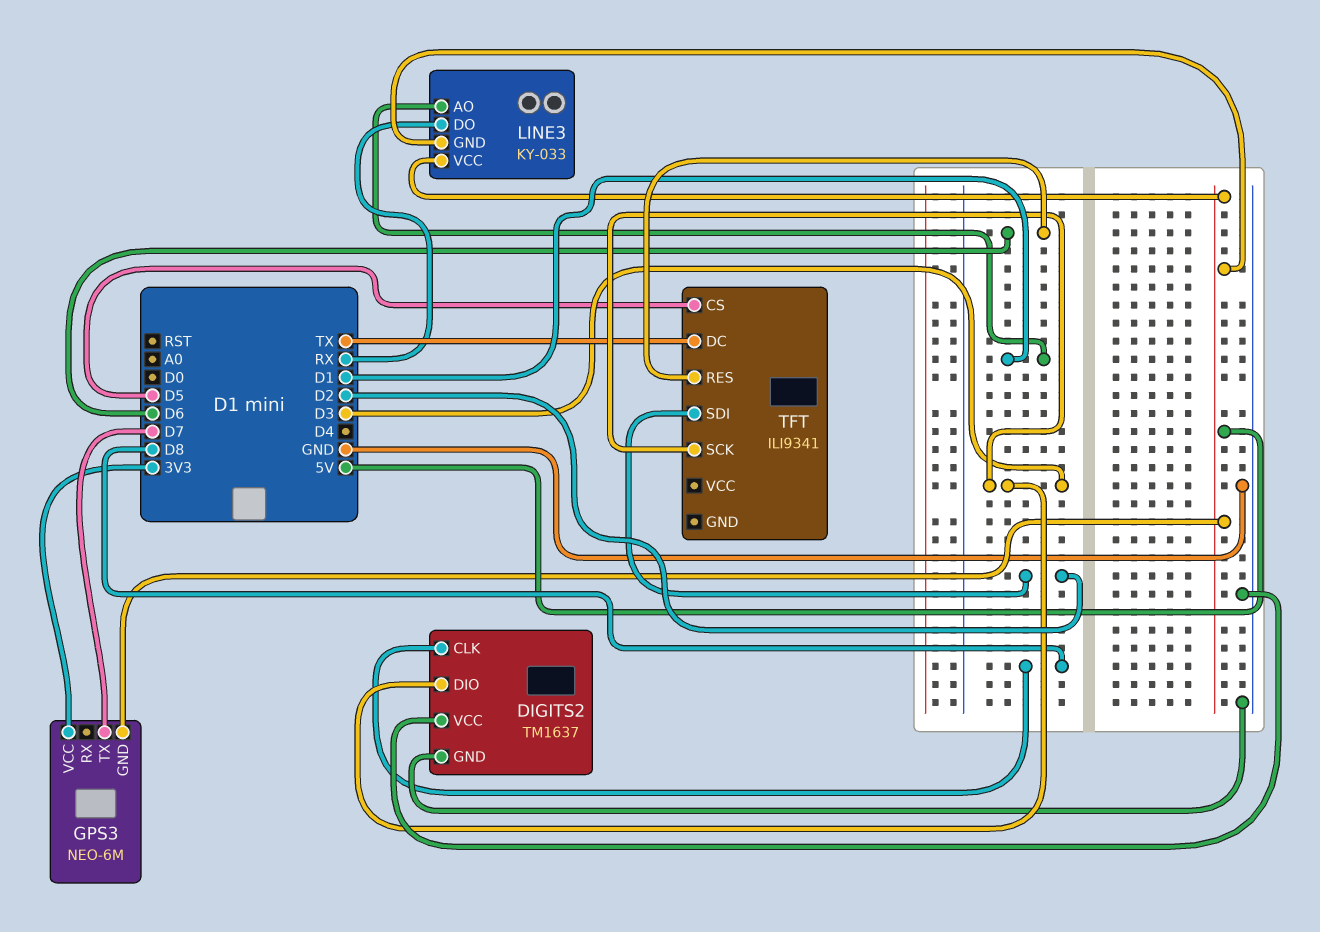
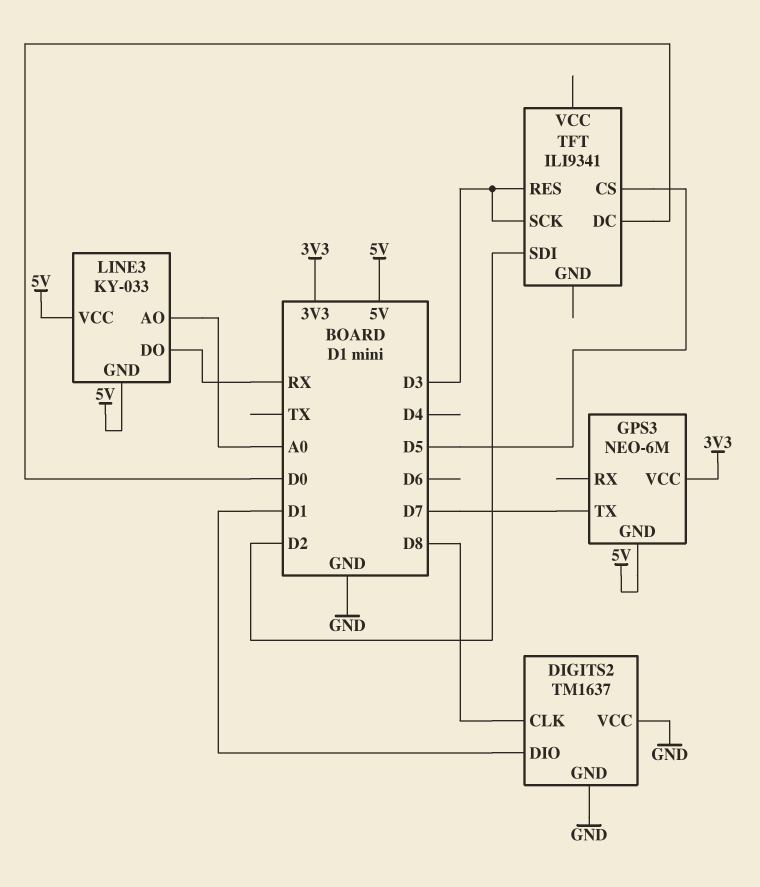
DIGITS2 pin DIO: D3 -> D1
LINE3 pin AO: D1 -> A0
TFT pin DC: TX -> D0
TFT pin RES: D6 -> D3

